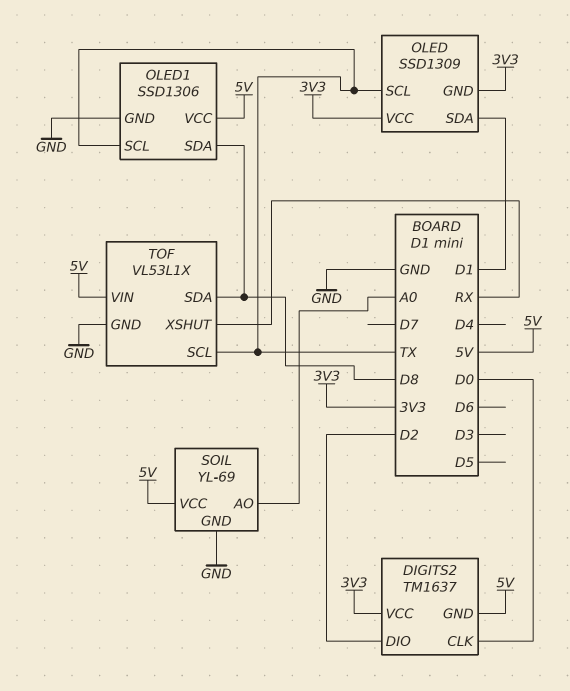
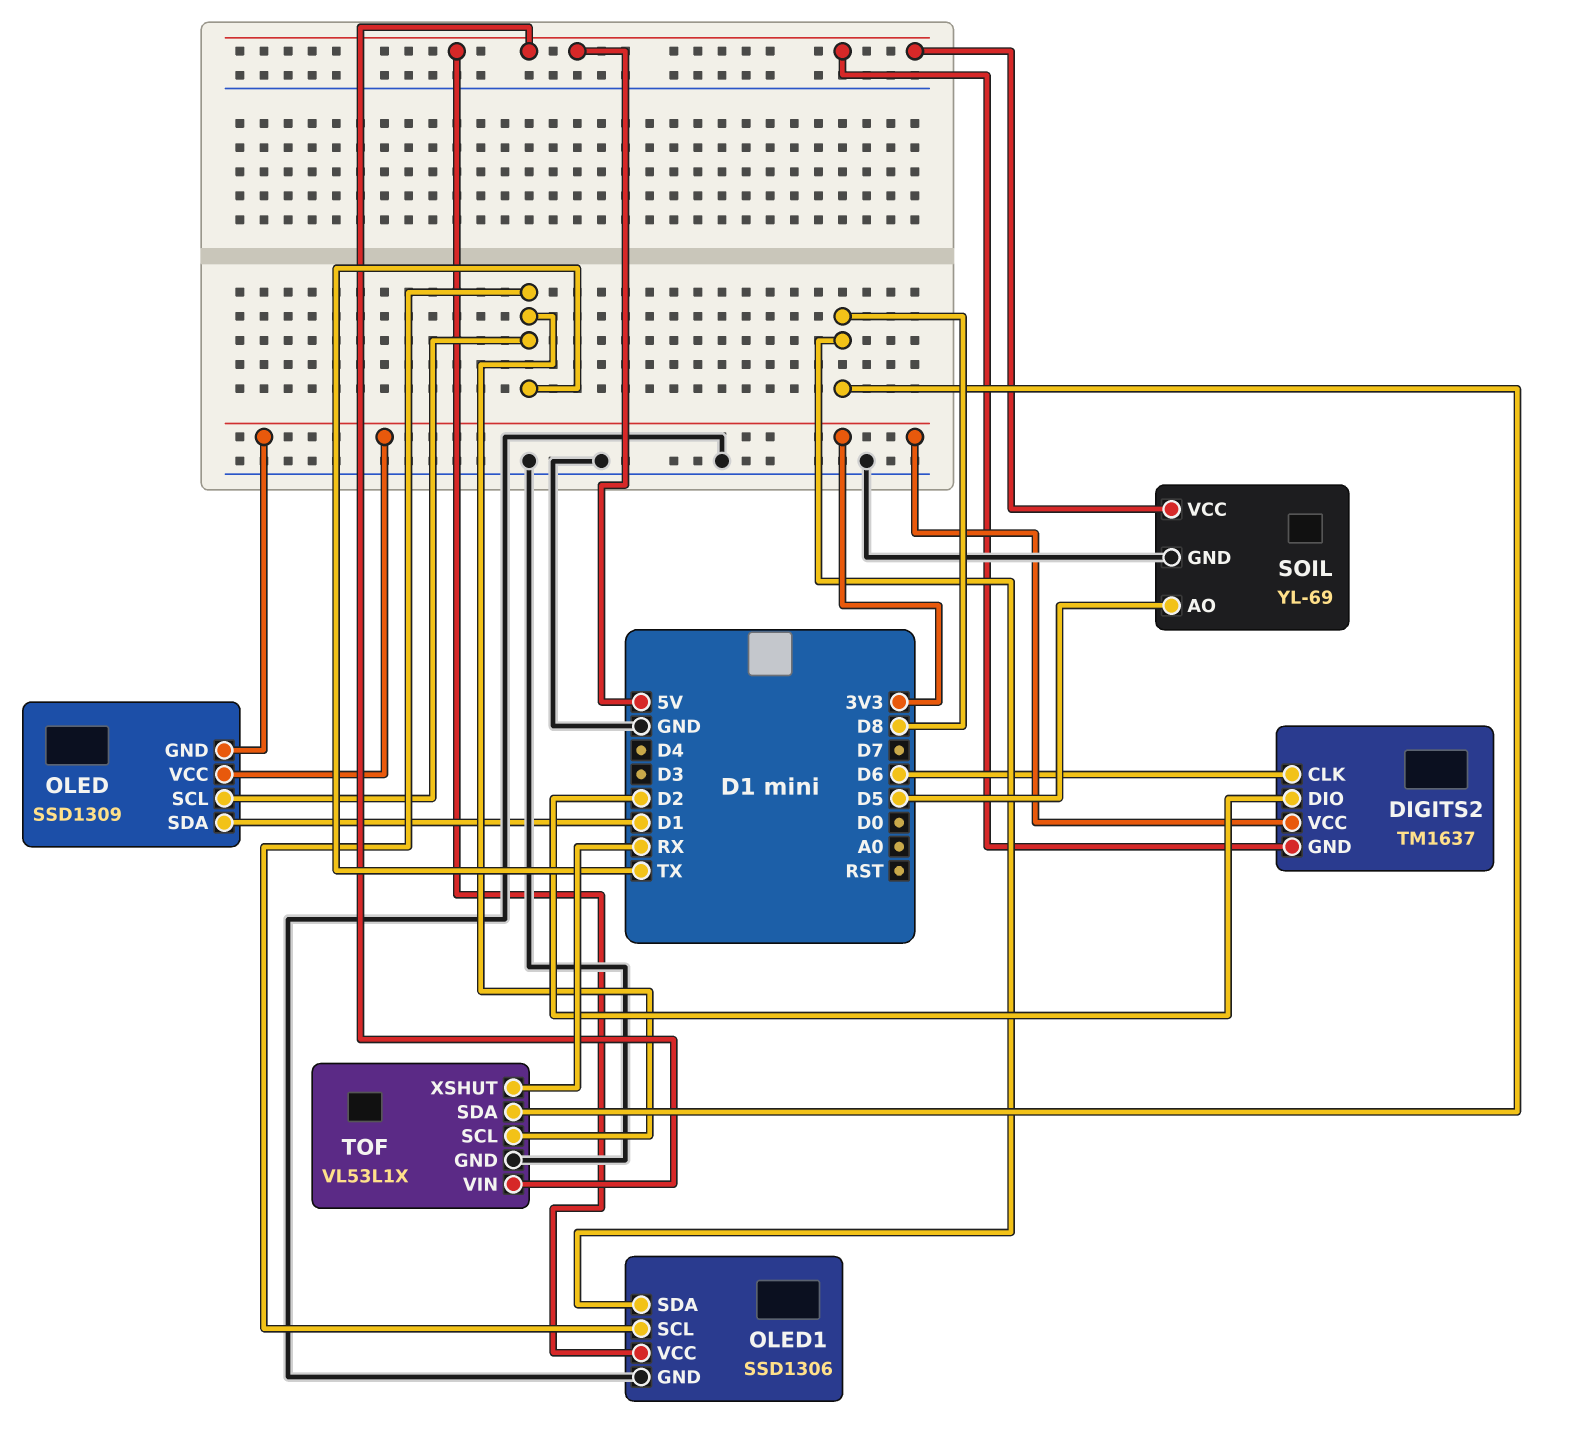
DIGITS2 pin CLK: D0 -> D6
SOIL pin AO: A0 -> D5

